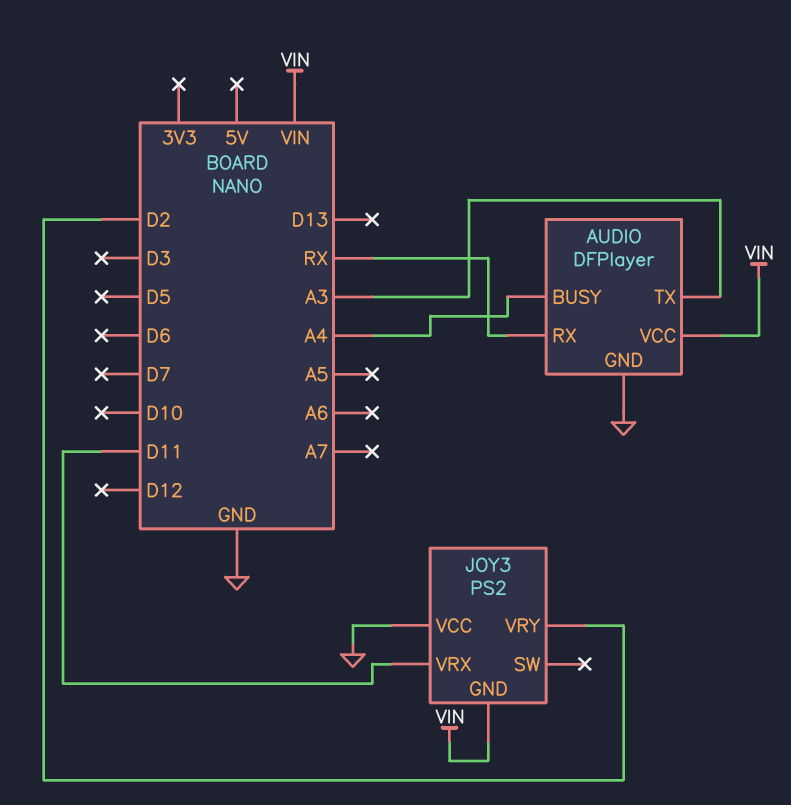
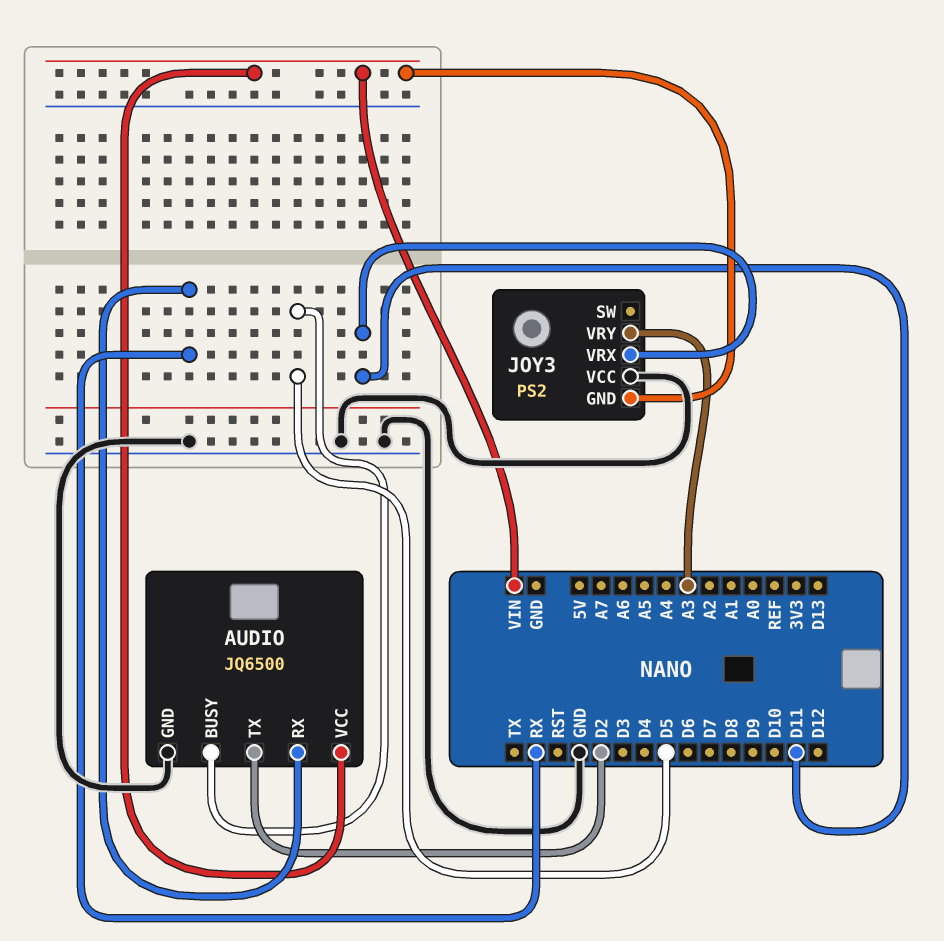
AUDIO: DFPlayer -> JQ6500
AUDIO pin BUSY: A4 -> D5
AUDIO pin TX: A3 -> D2
JOY3 pin VRY: D2 -> A3

